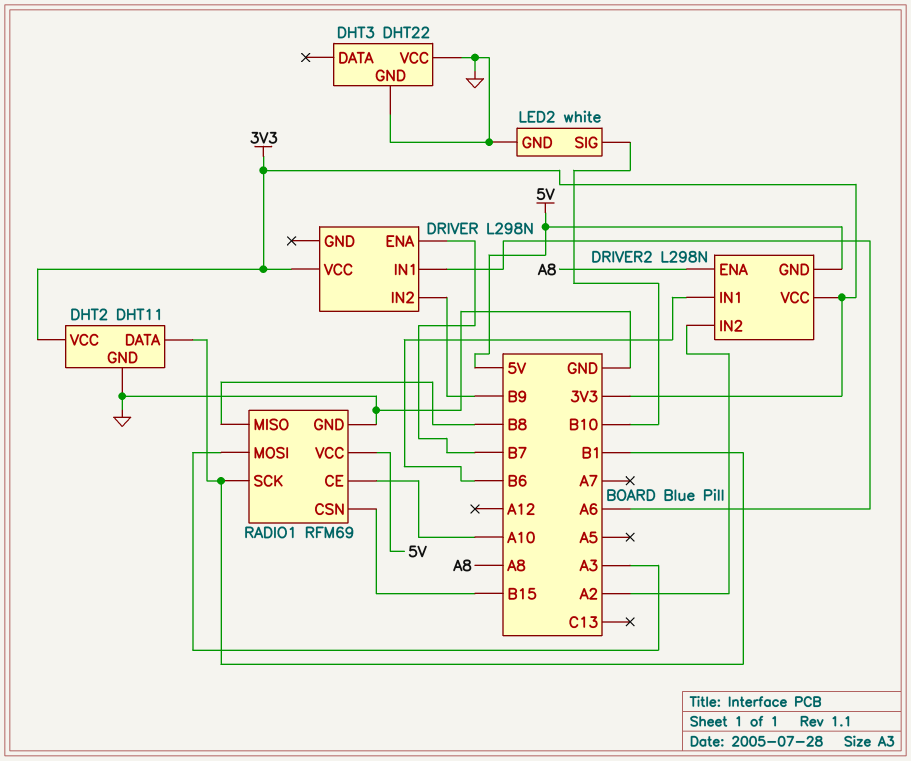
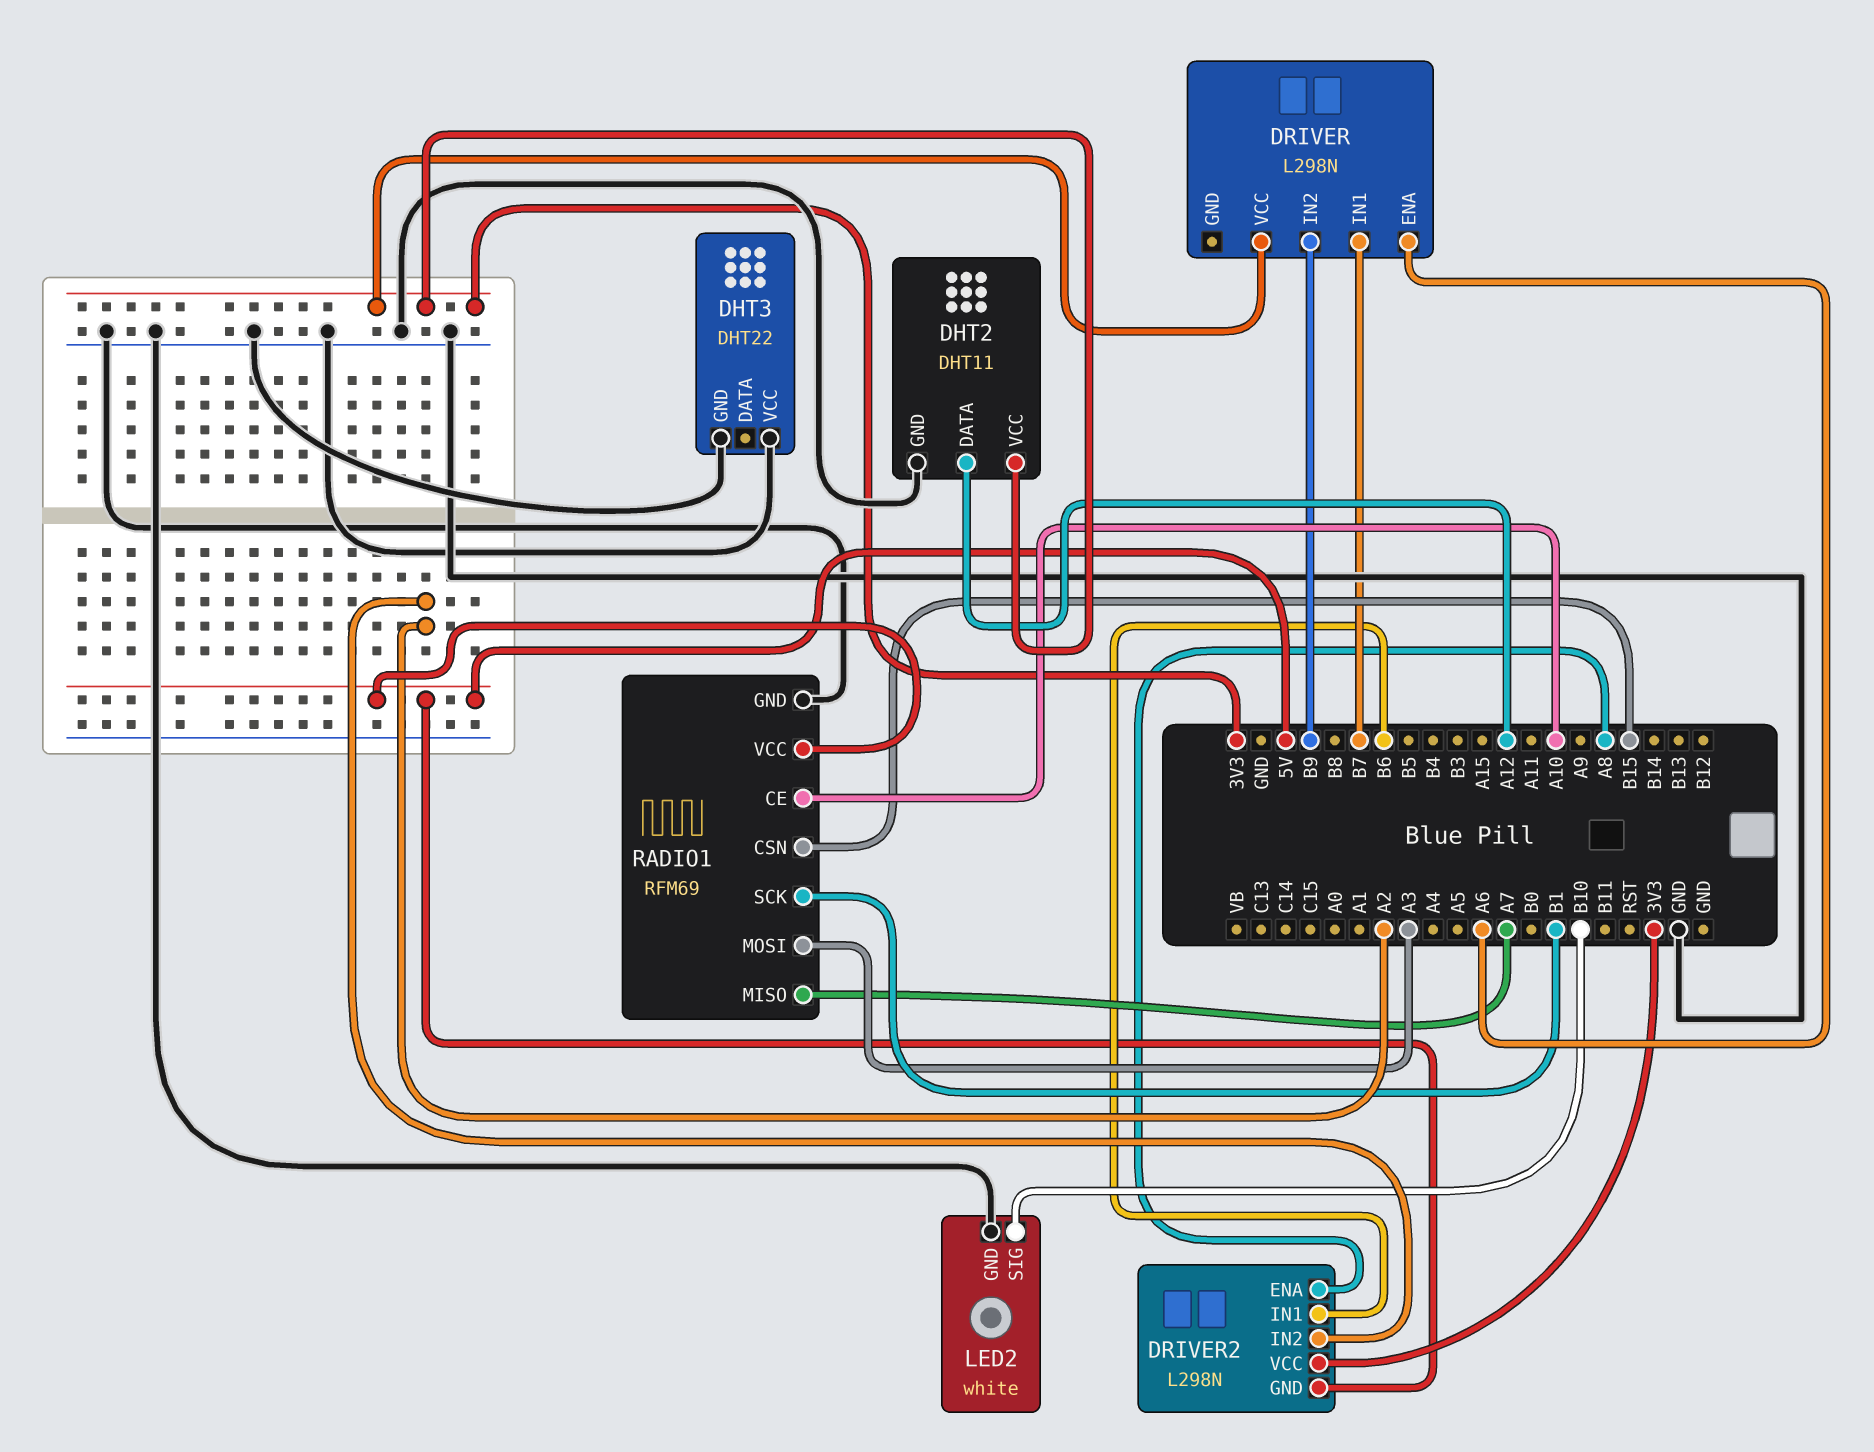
DHT2 pin DATA: B1 -> A12
DRIVER pin ENA: B7 -> A6
DRIVER pin IN1: A6 -> B7
RADIO1 pin MISO: B8 -> A7

